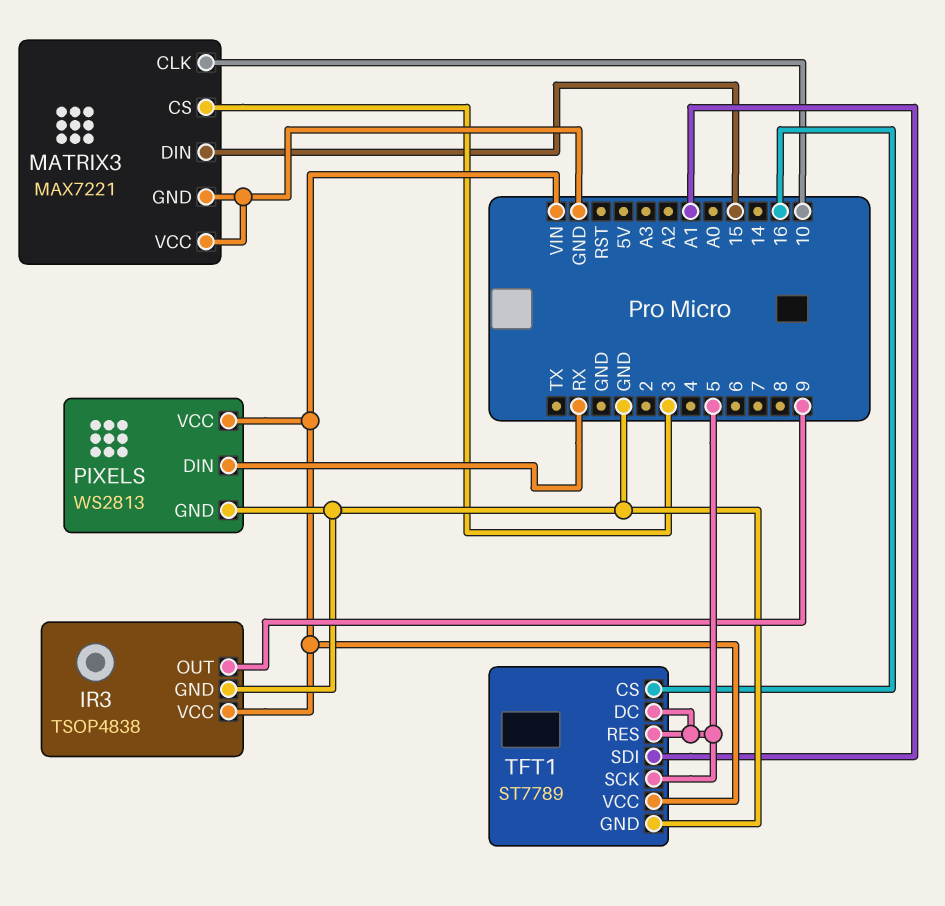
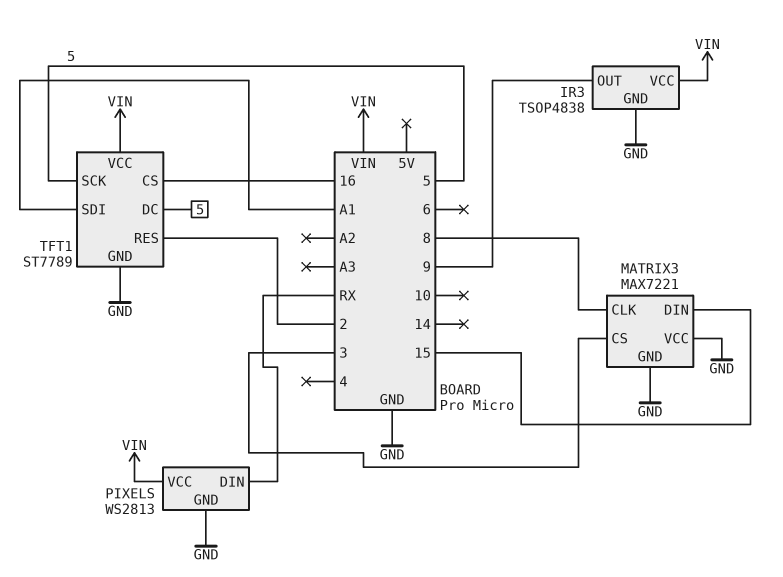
MATRIX3 pin CLK: 10 -> 8
TFT1 pin RES: 5 -> 2

